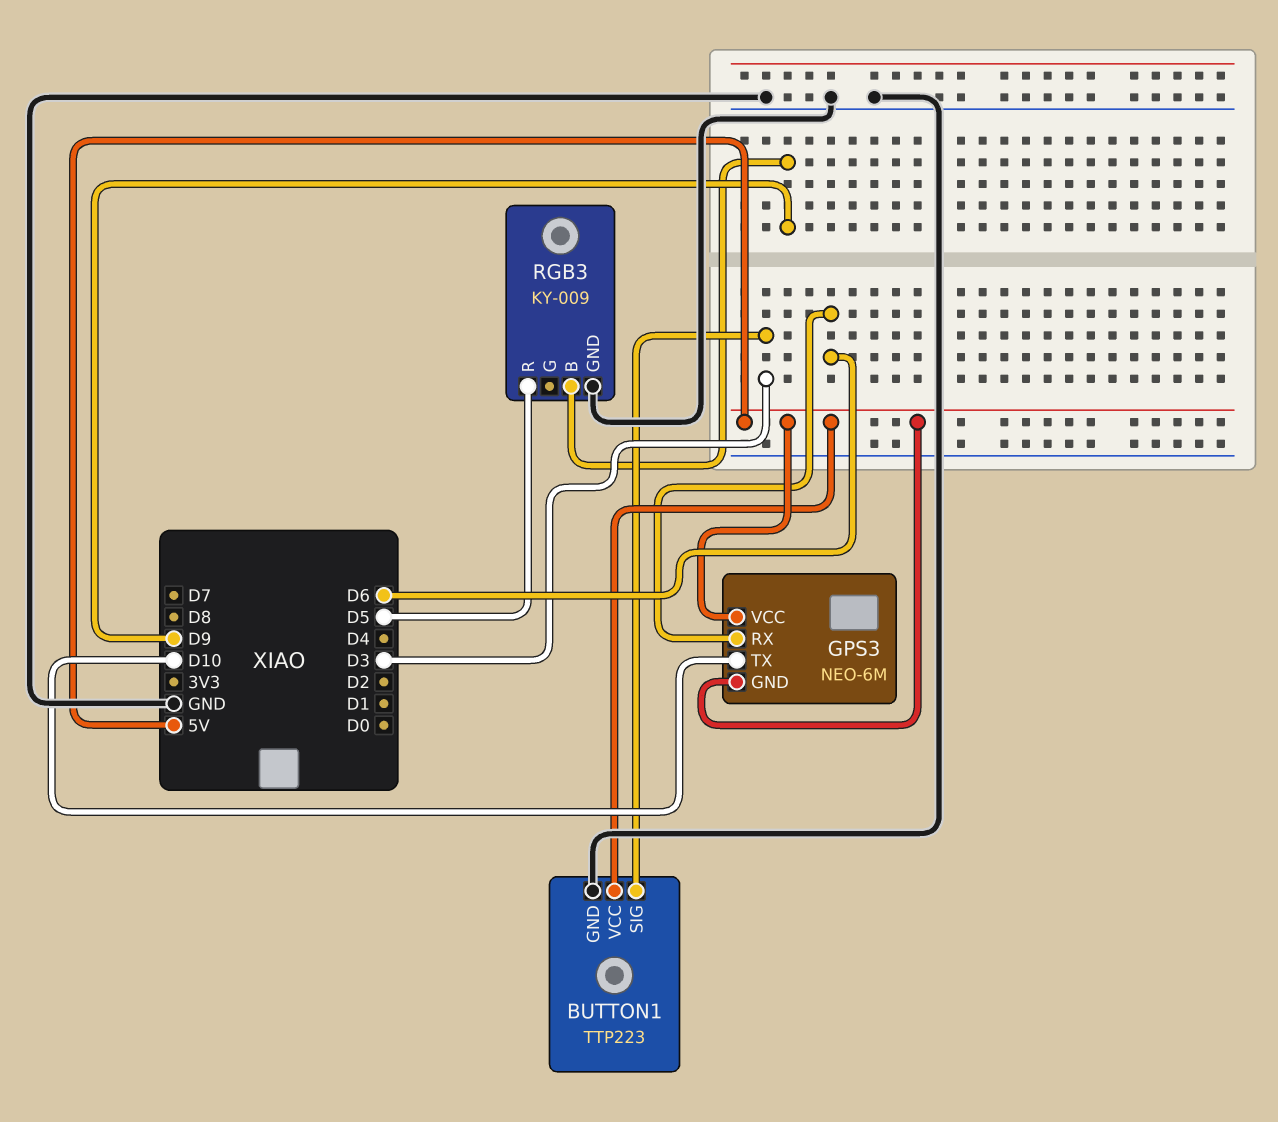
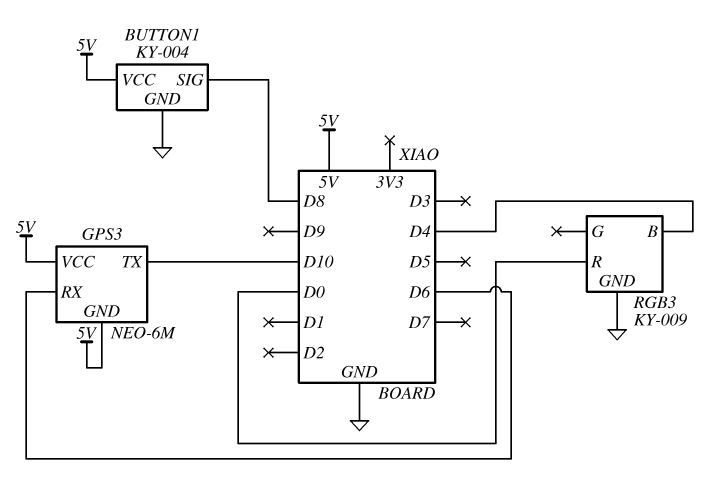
BUTTON1: TTP223 -> KY-004
BUTTON1 pin SIG: D3 -> D8
RGB3 pin B: D9 -> D4
RGB3 pin R: D5 -> D0

